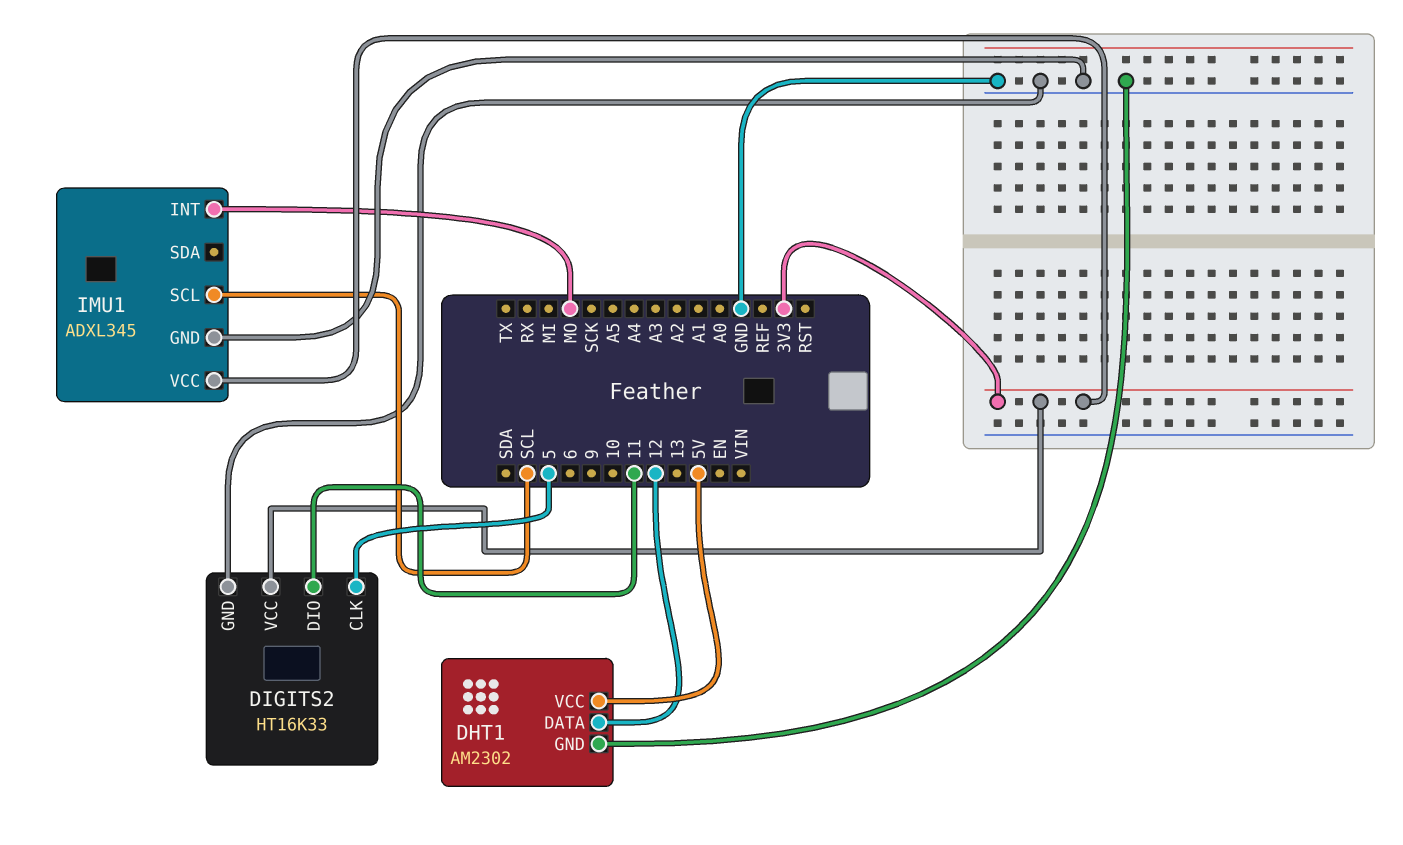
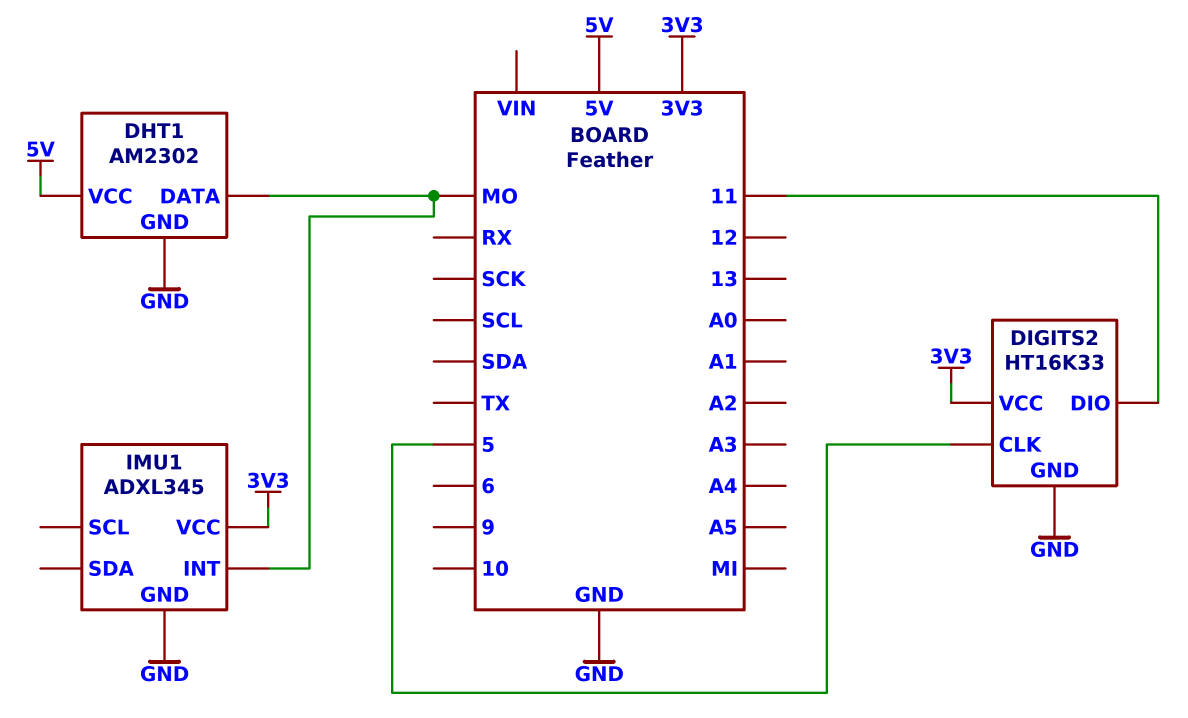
DHT1 pin DATA: 12 -> MO
IMU1 pin SCL: SCL -> none

